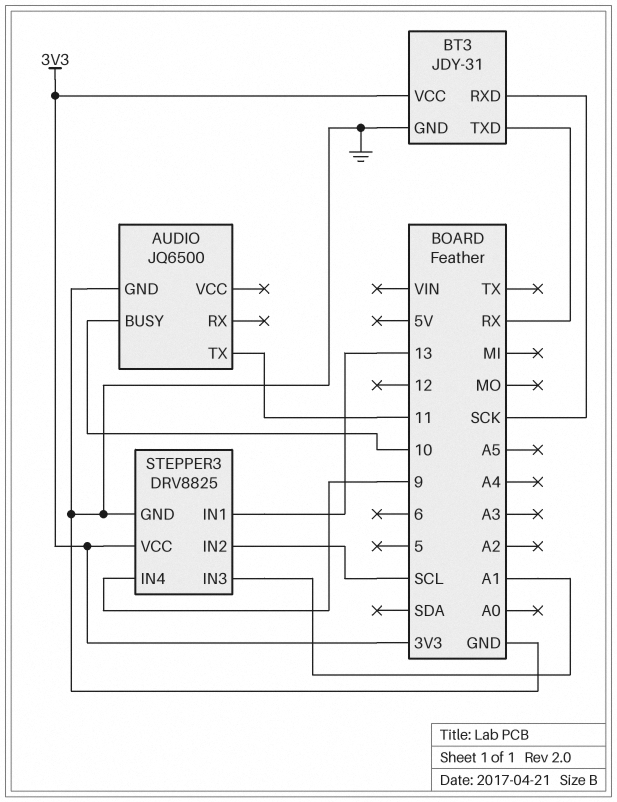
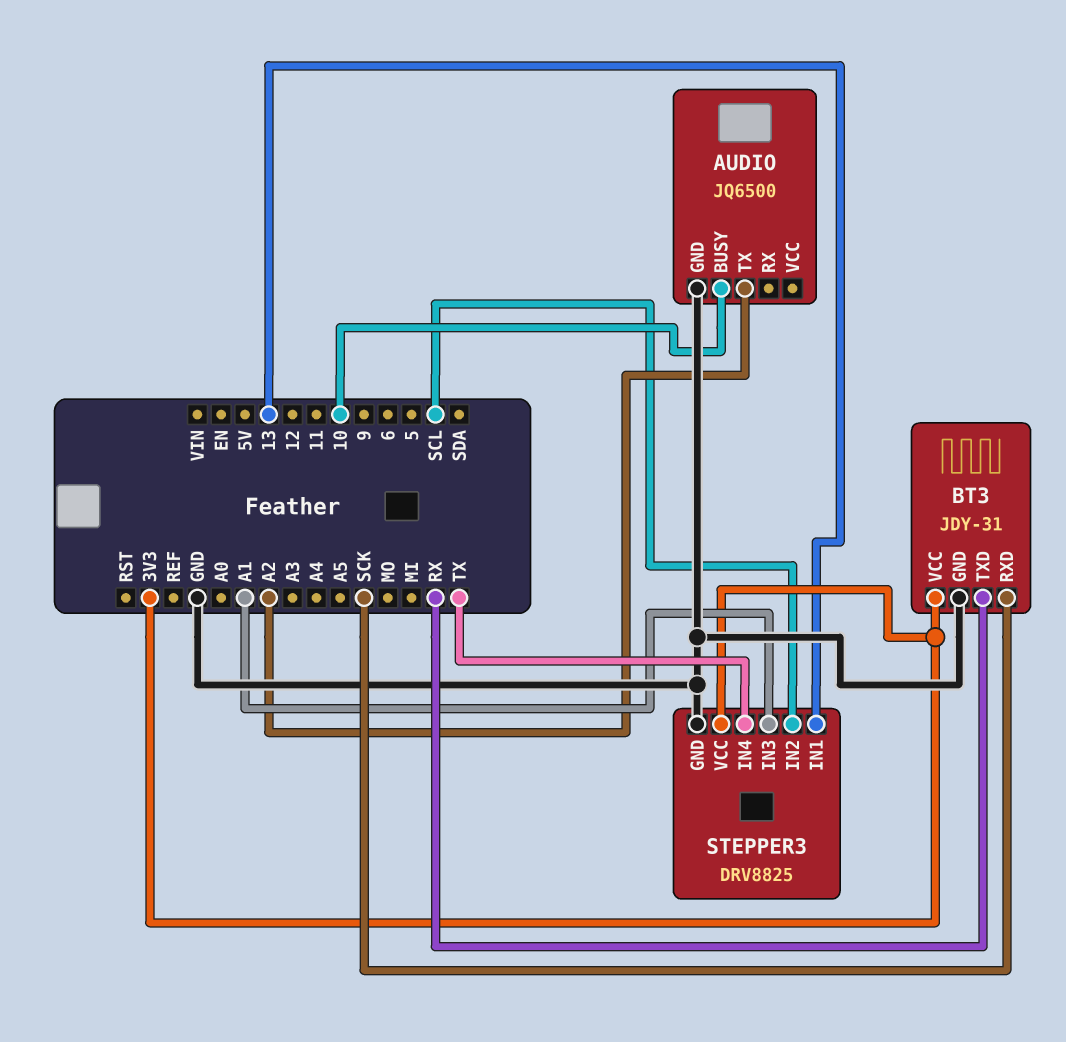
AUDIO pin TX: 11 -> A2
STEPPER3 pin IN4: 9 -> TX

